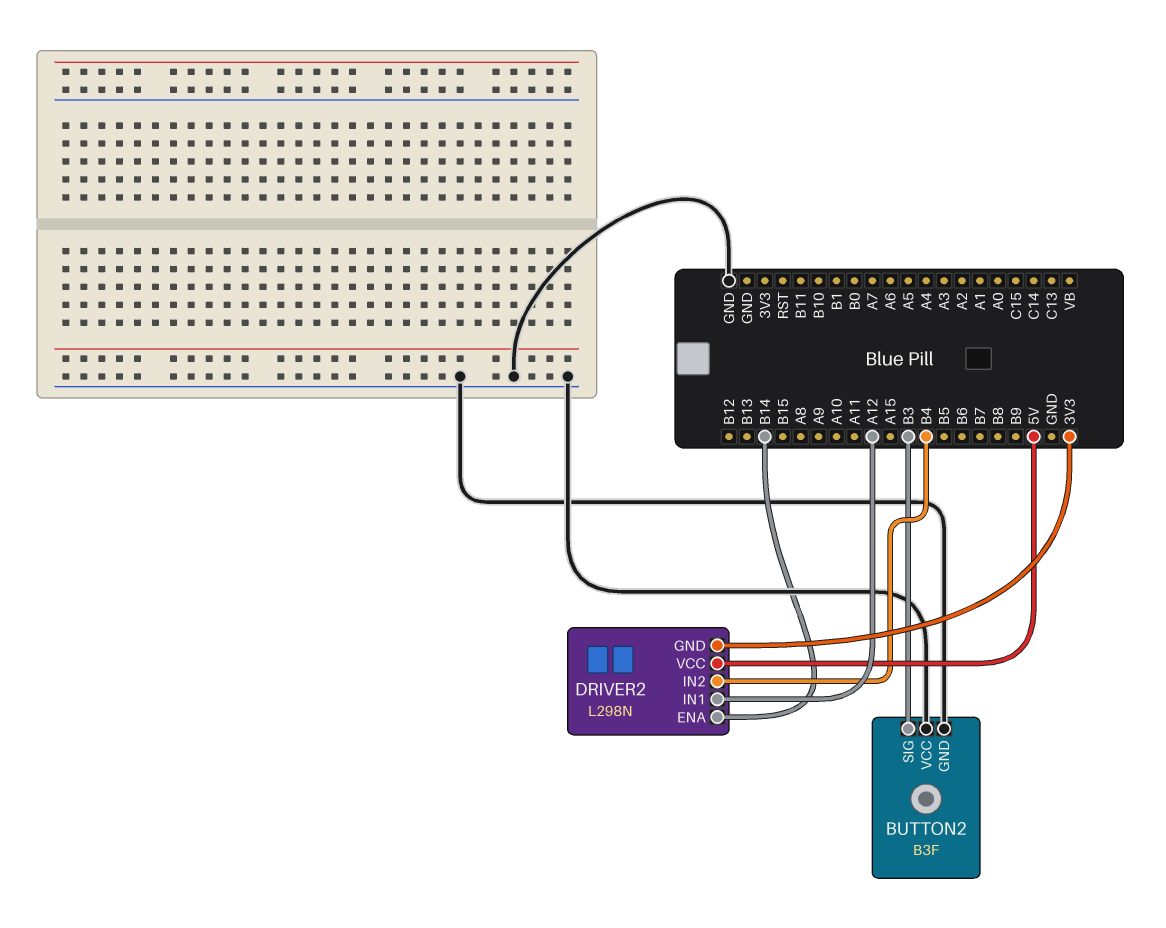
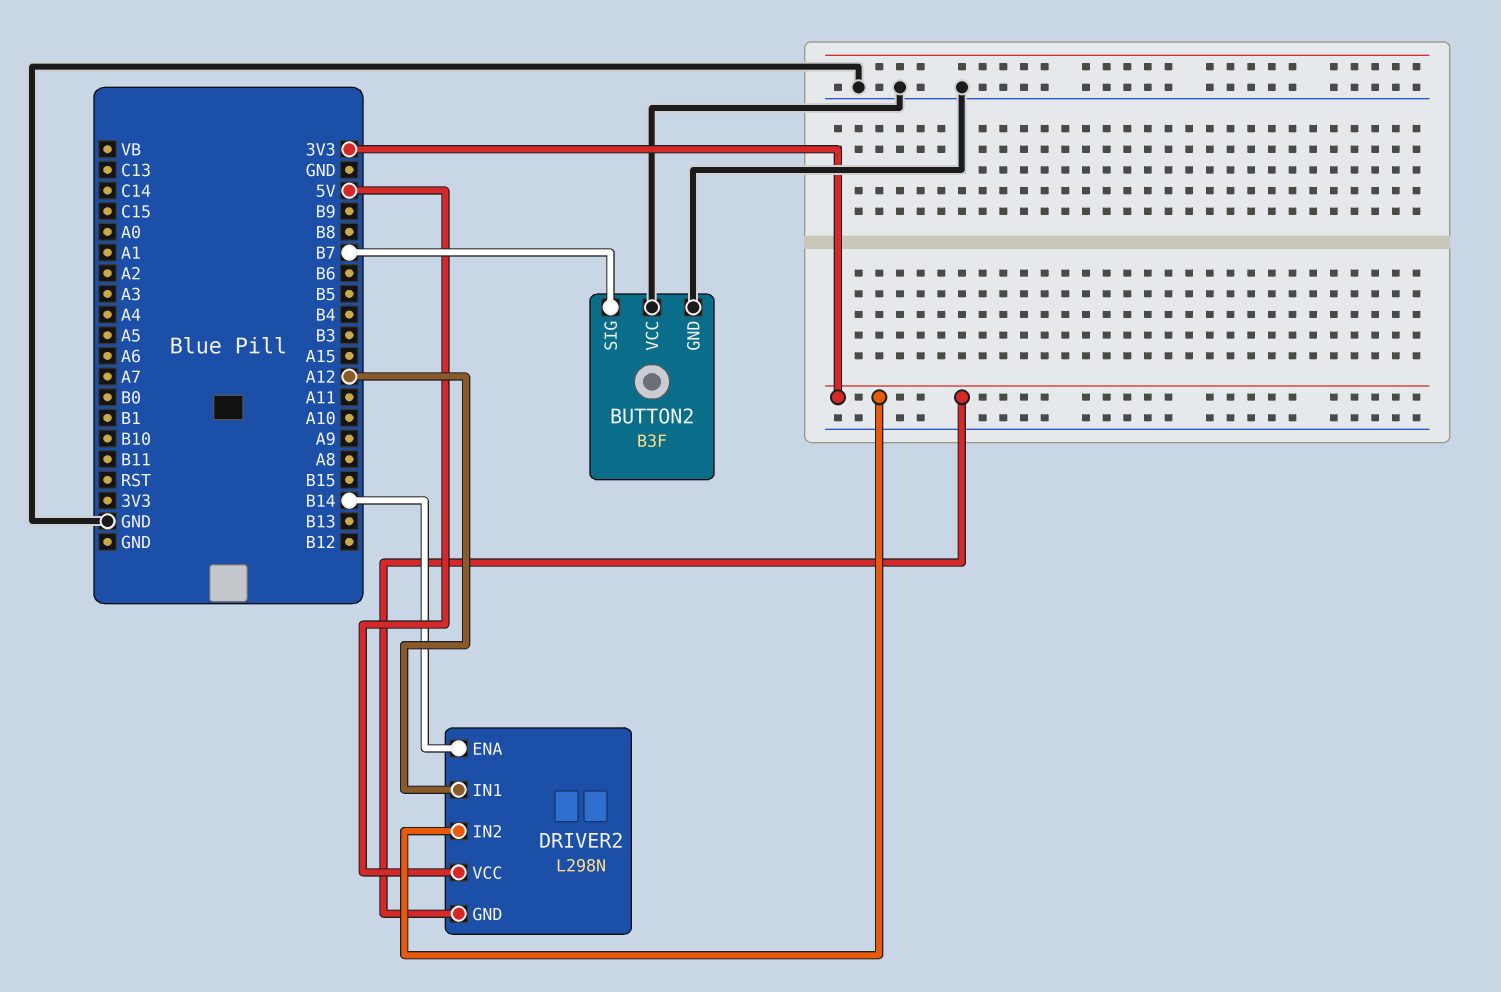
BUTTON2 pin SIG: B3 -> B7
DRIVER2 pin IN2: B4 -> 3V3

